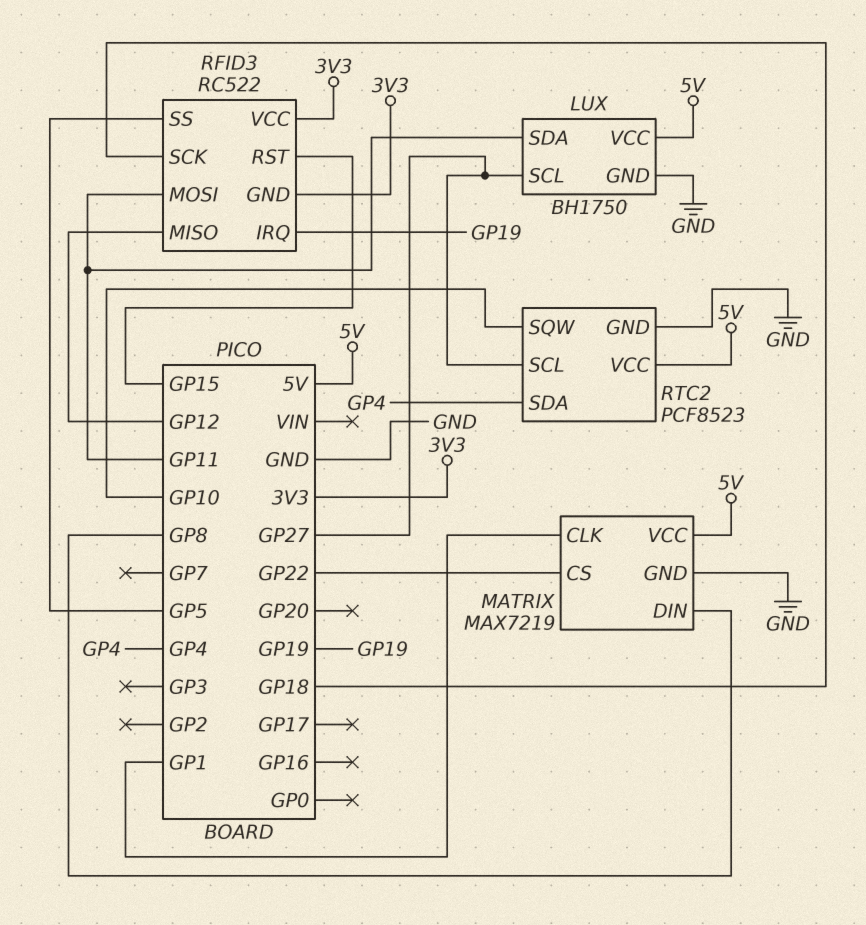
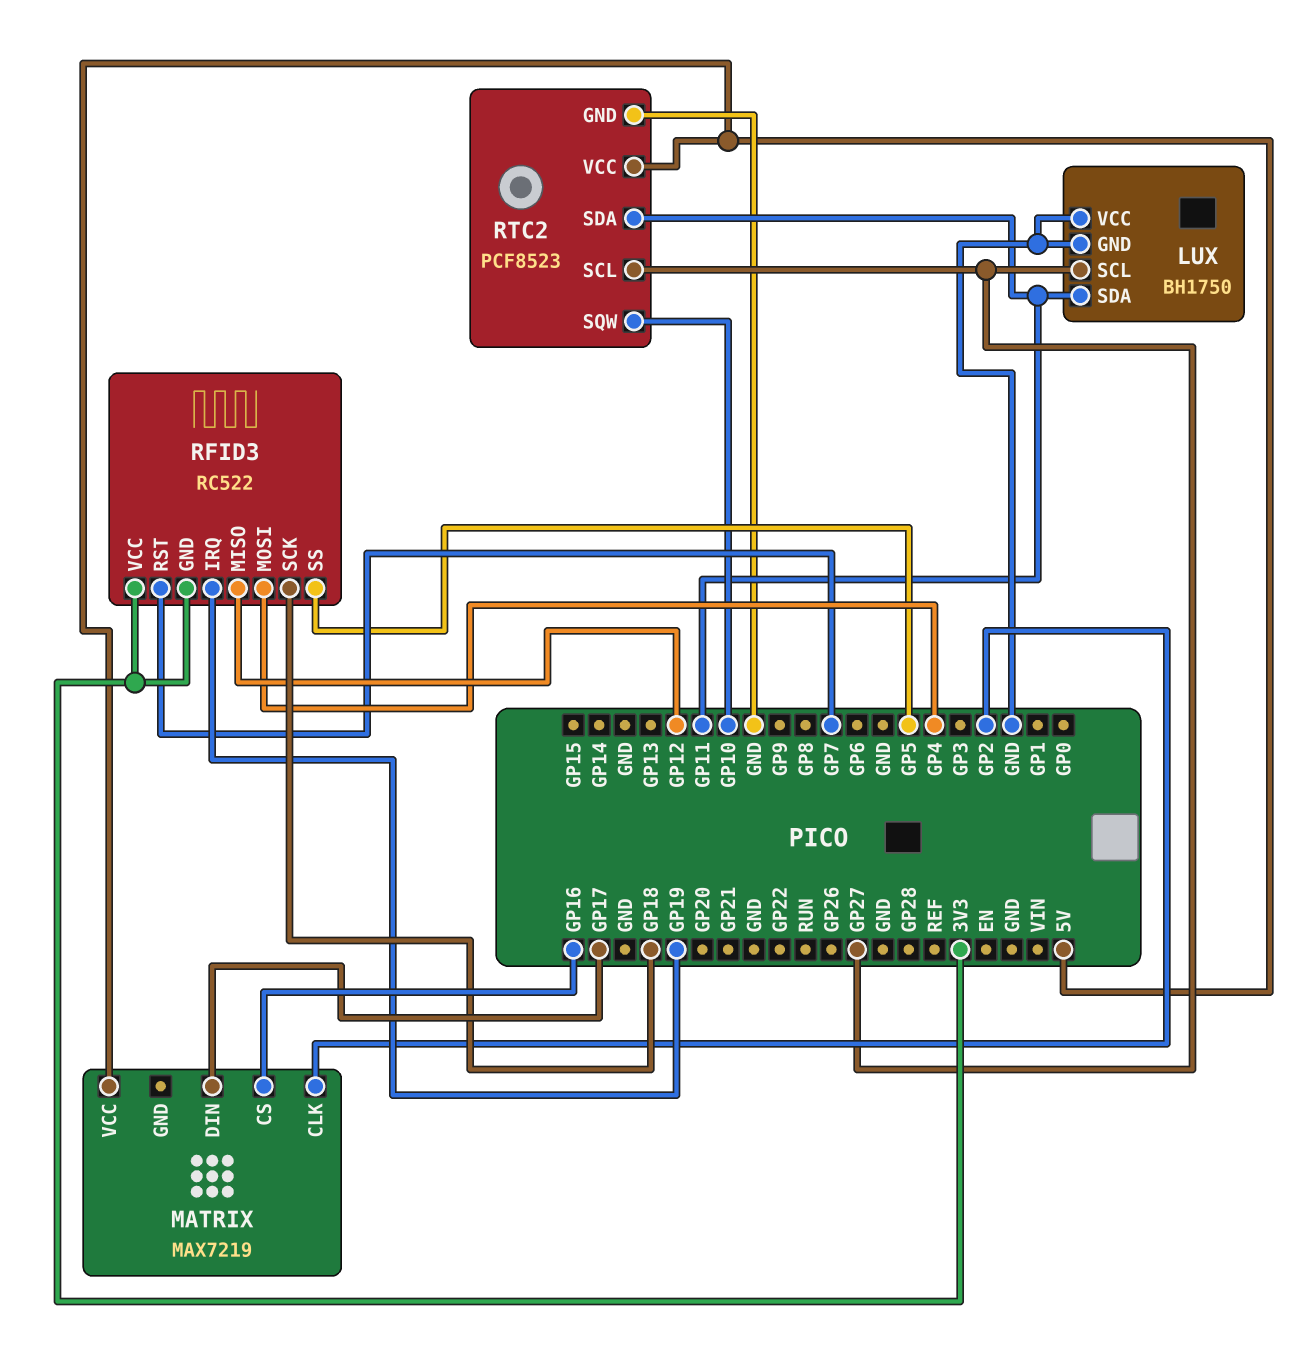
LUX pin VCC: 5V -> GND
MATRIX pin CLK: GP1 -> GP2
MATRIX pin CS: GP22 -> GP16
MATRIX pin DIN: GP8 -> GP17
MATRIX pin GND: GND -> none
RFID3 pin MOSI: GP11 -> GP4
RFID3 pin RST: GP15 -> GP7
RTC2 pin SDA: GP4 -> GP11

